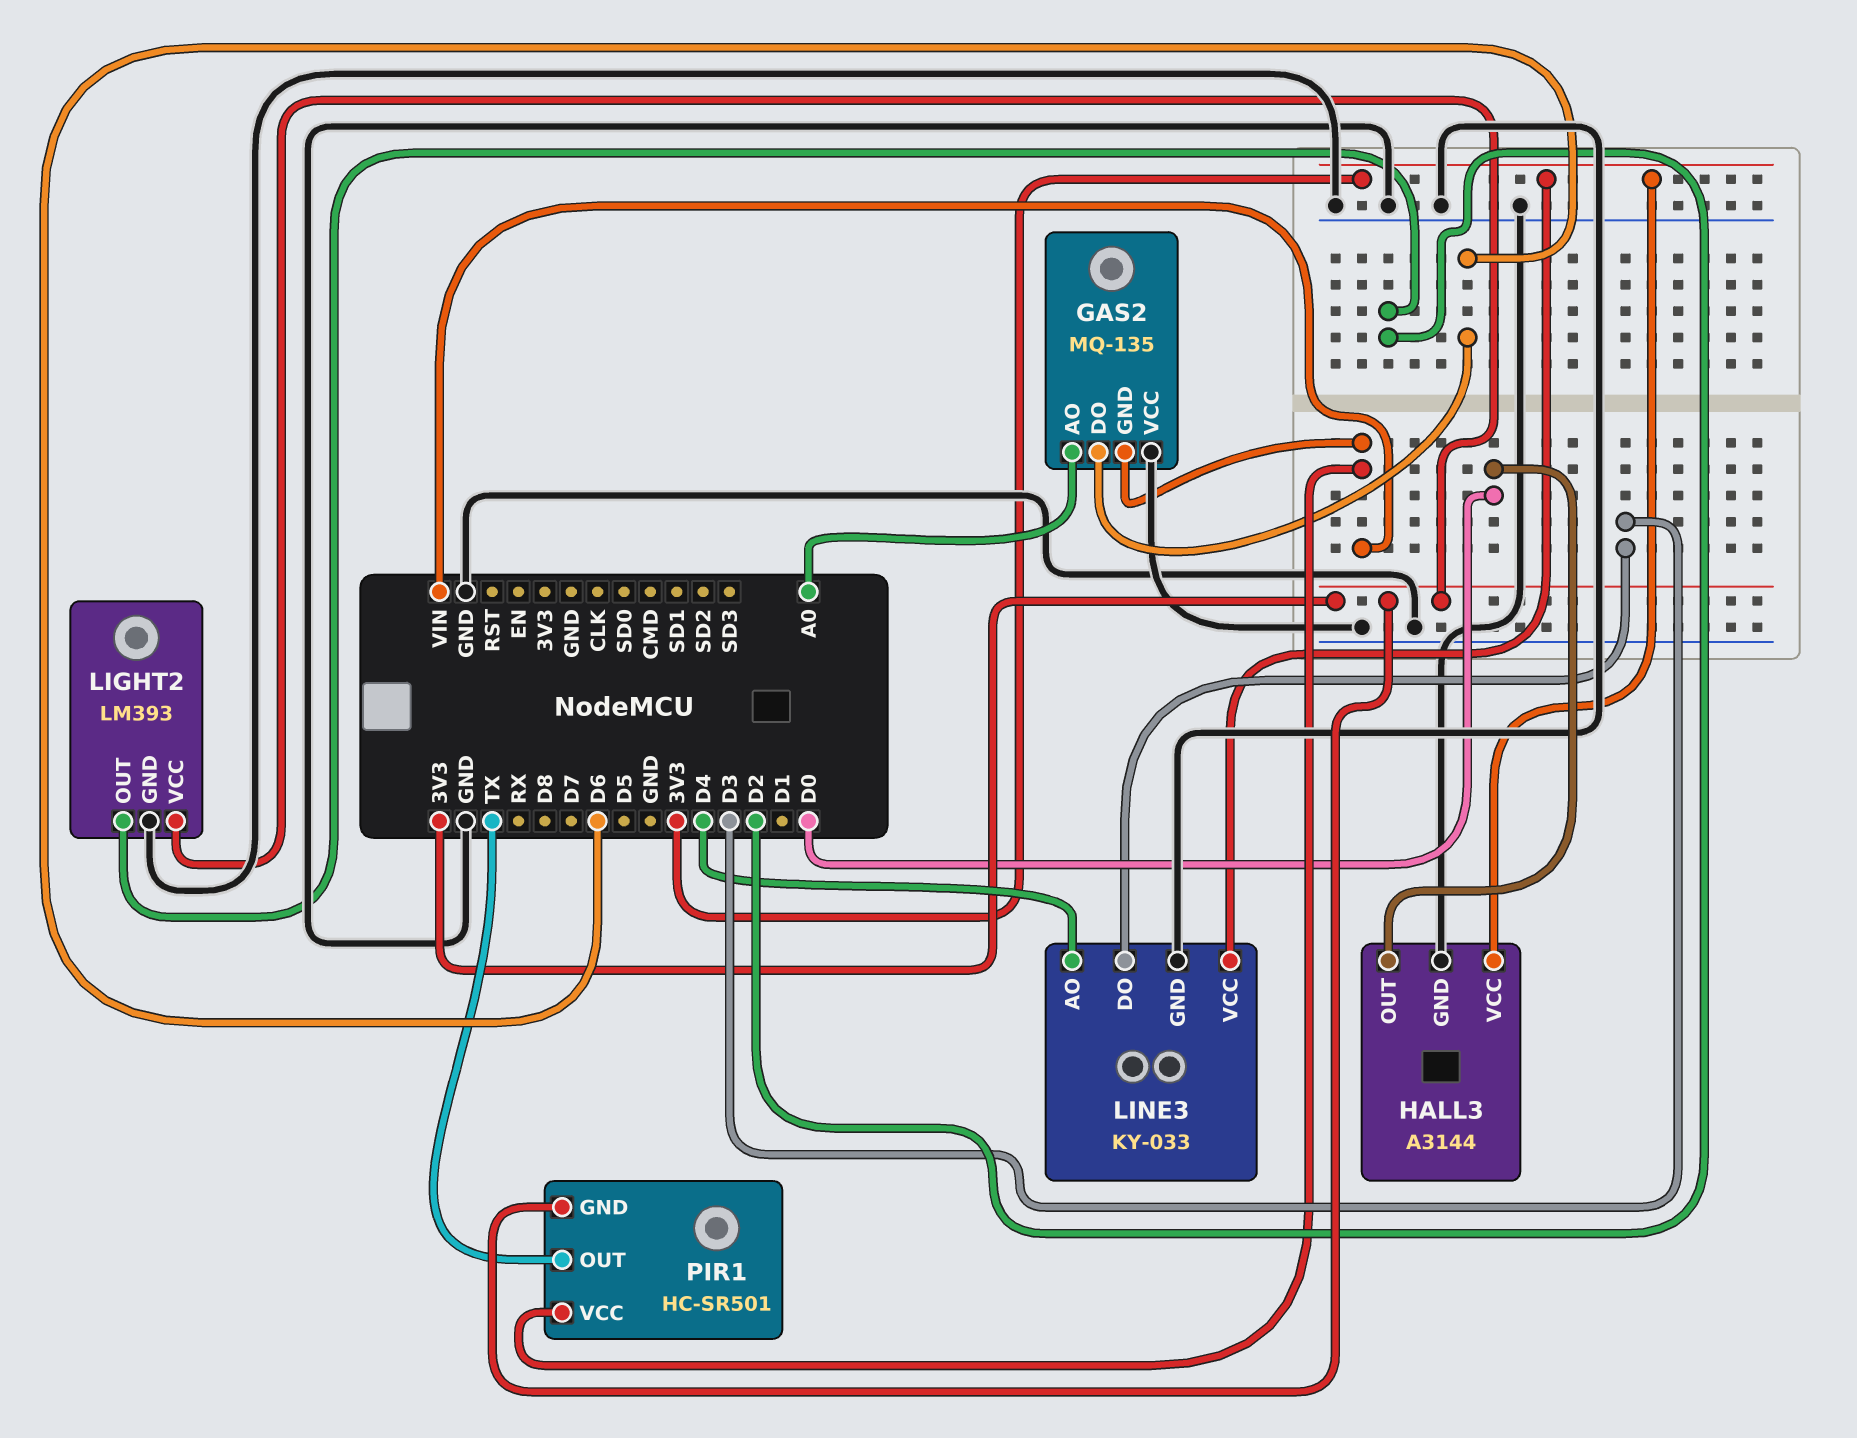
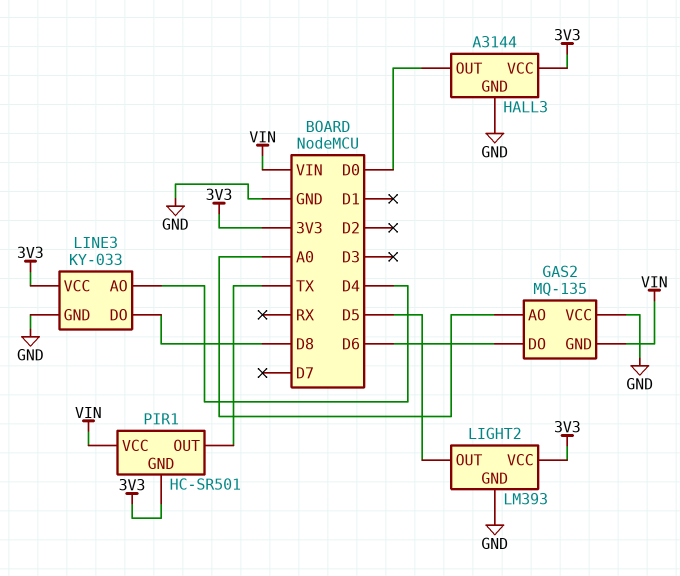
LIGHT2 pin OUT: D2 -> D5
LINE3 pin DO: D3 -> D8

